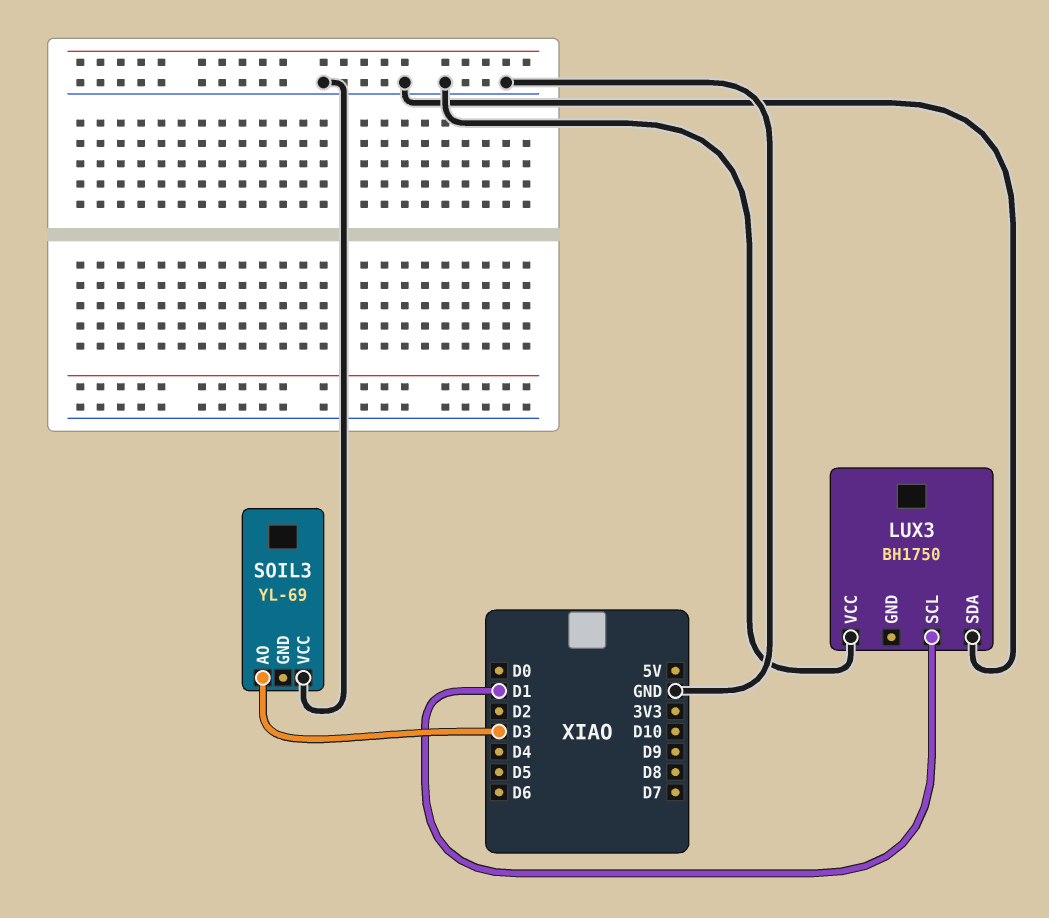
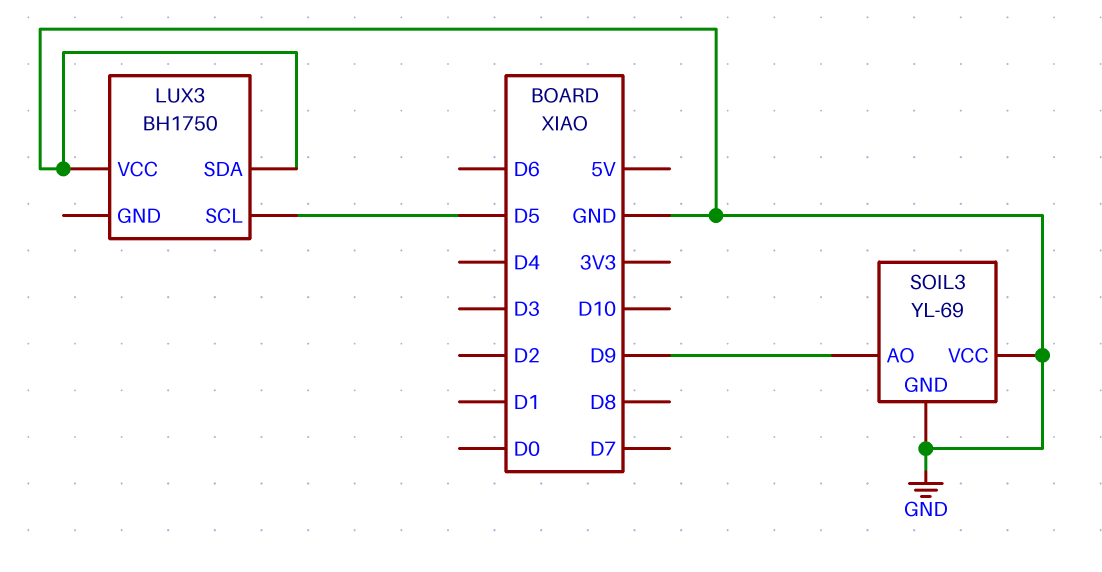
LUX3 pin SCL: D1 -> D5
SOIL3 pin AO: D3 -> D9
SOIL3 pin GND: none -> GND

